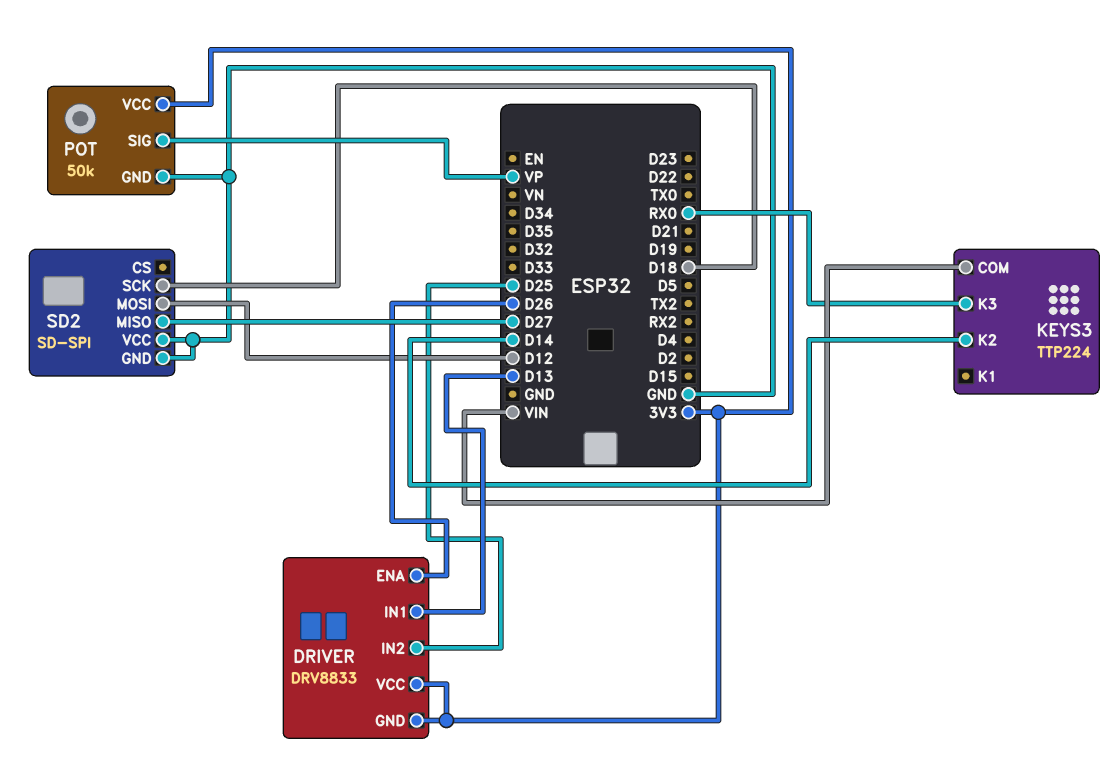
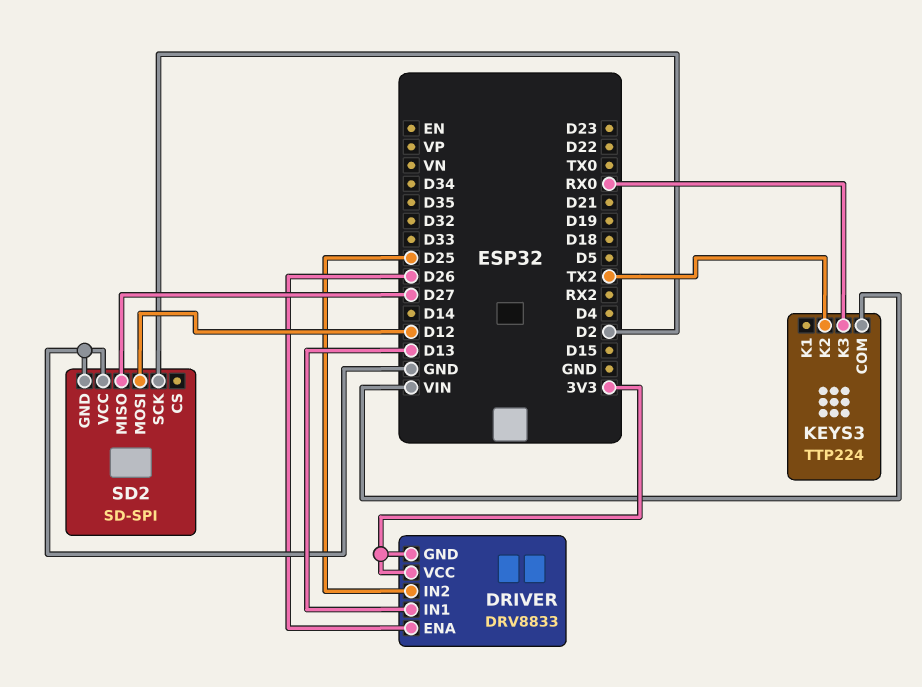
KEYS3 pin K2: D14 -> TX2
POT: 50k -> none
POT pin GND: GND -> none
POT pin SIG: VP -> none
POT pin VCC: 3V3 -> none
SD2 pin SCK: D18 -> D2

